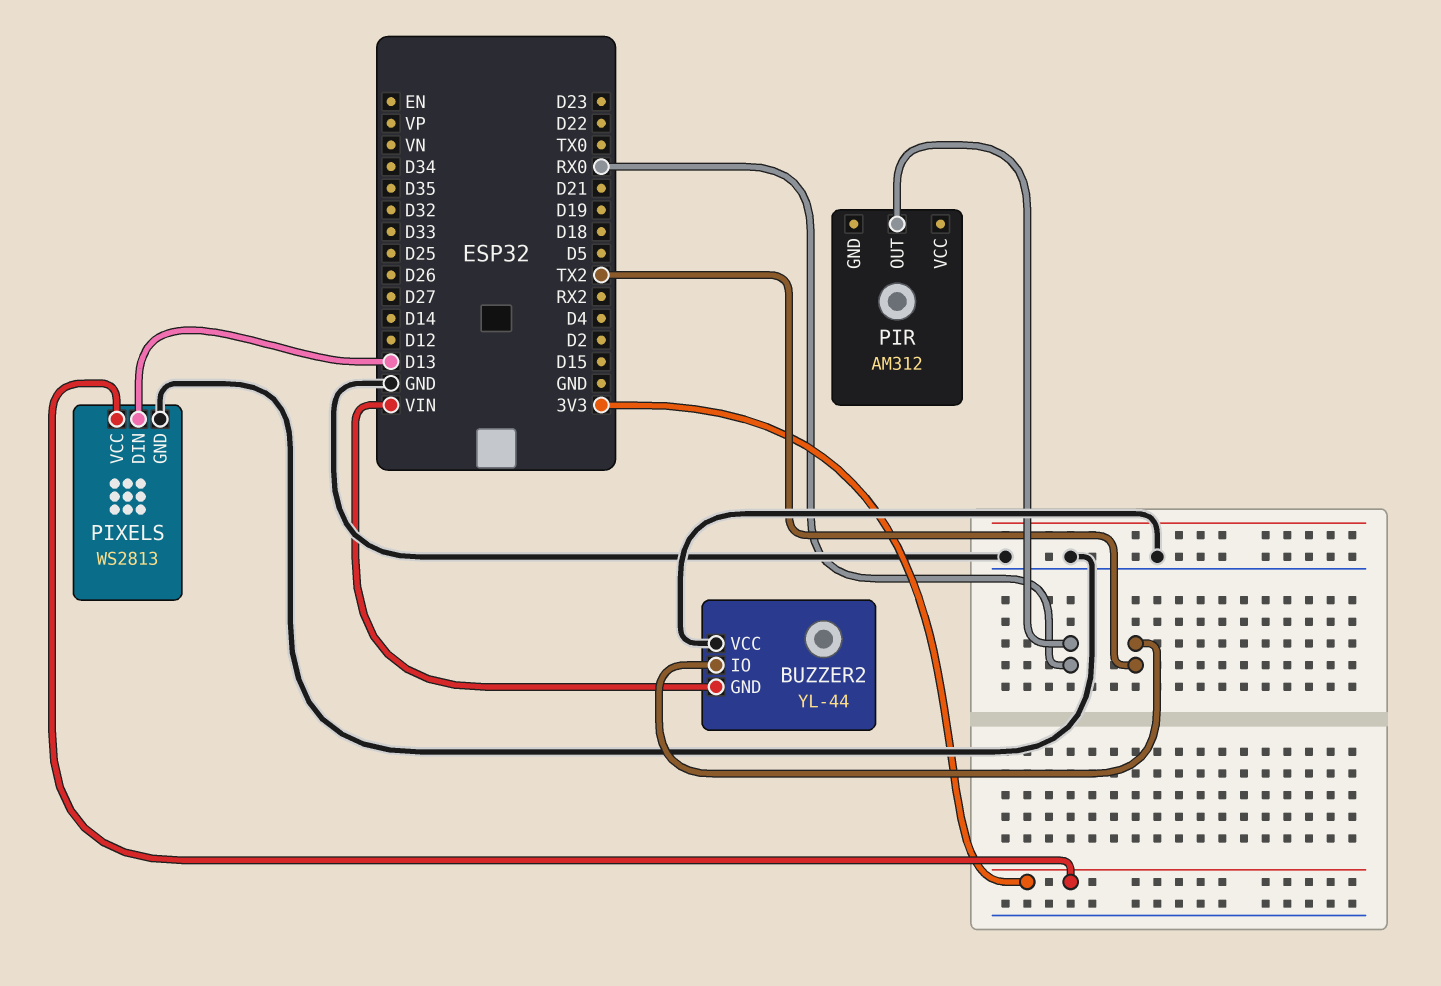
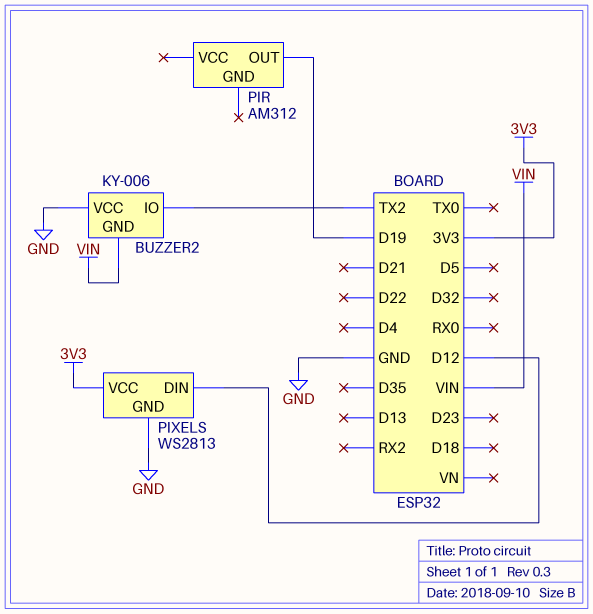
BUZZER2: YL-44 -> KY-006
PIR pin OUT: RX0 -> D19
PIXELS pin DIN: D13 -> D12

